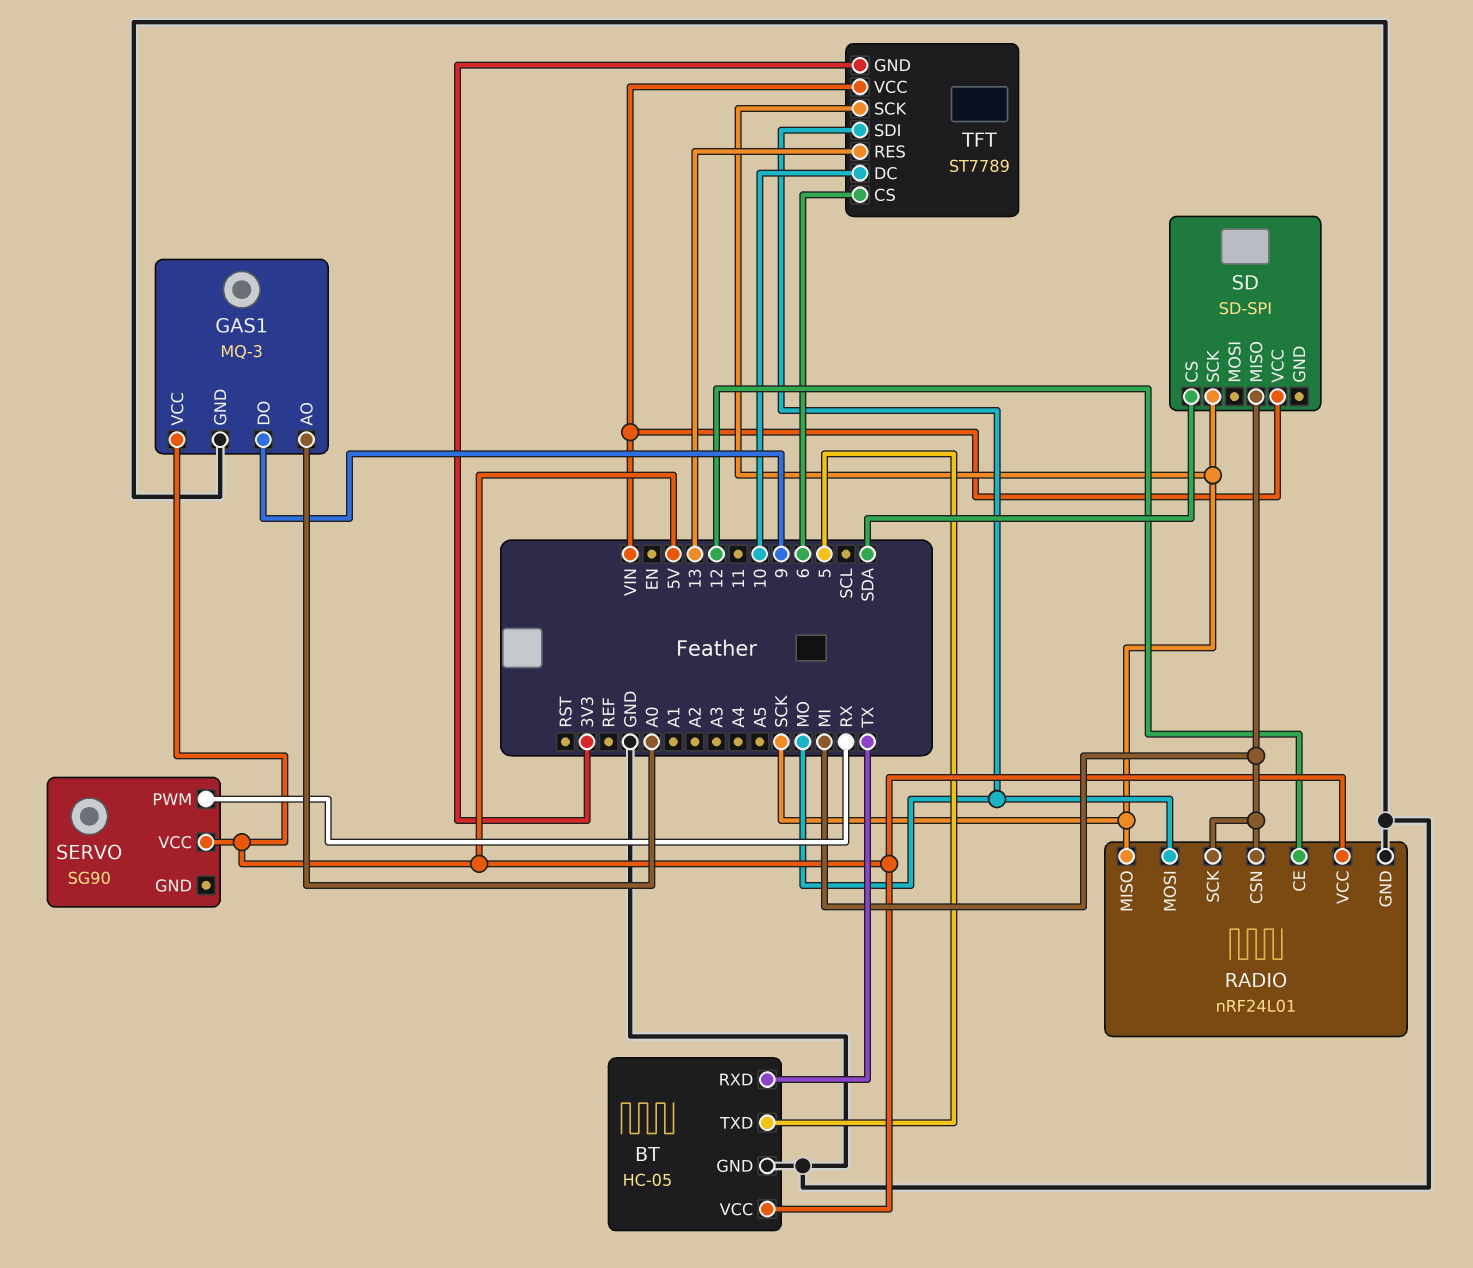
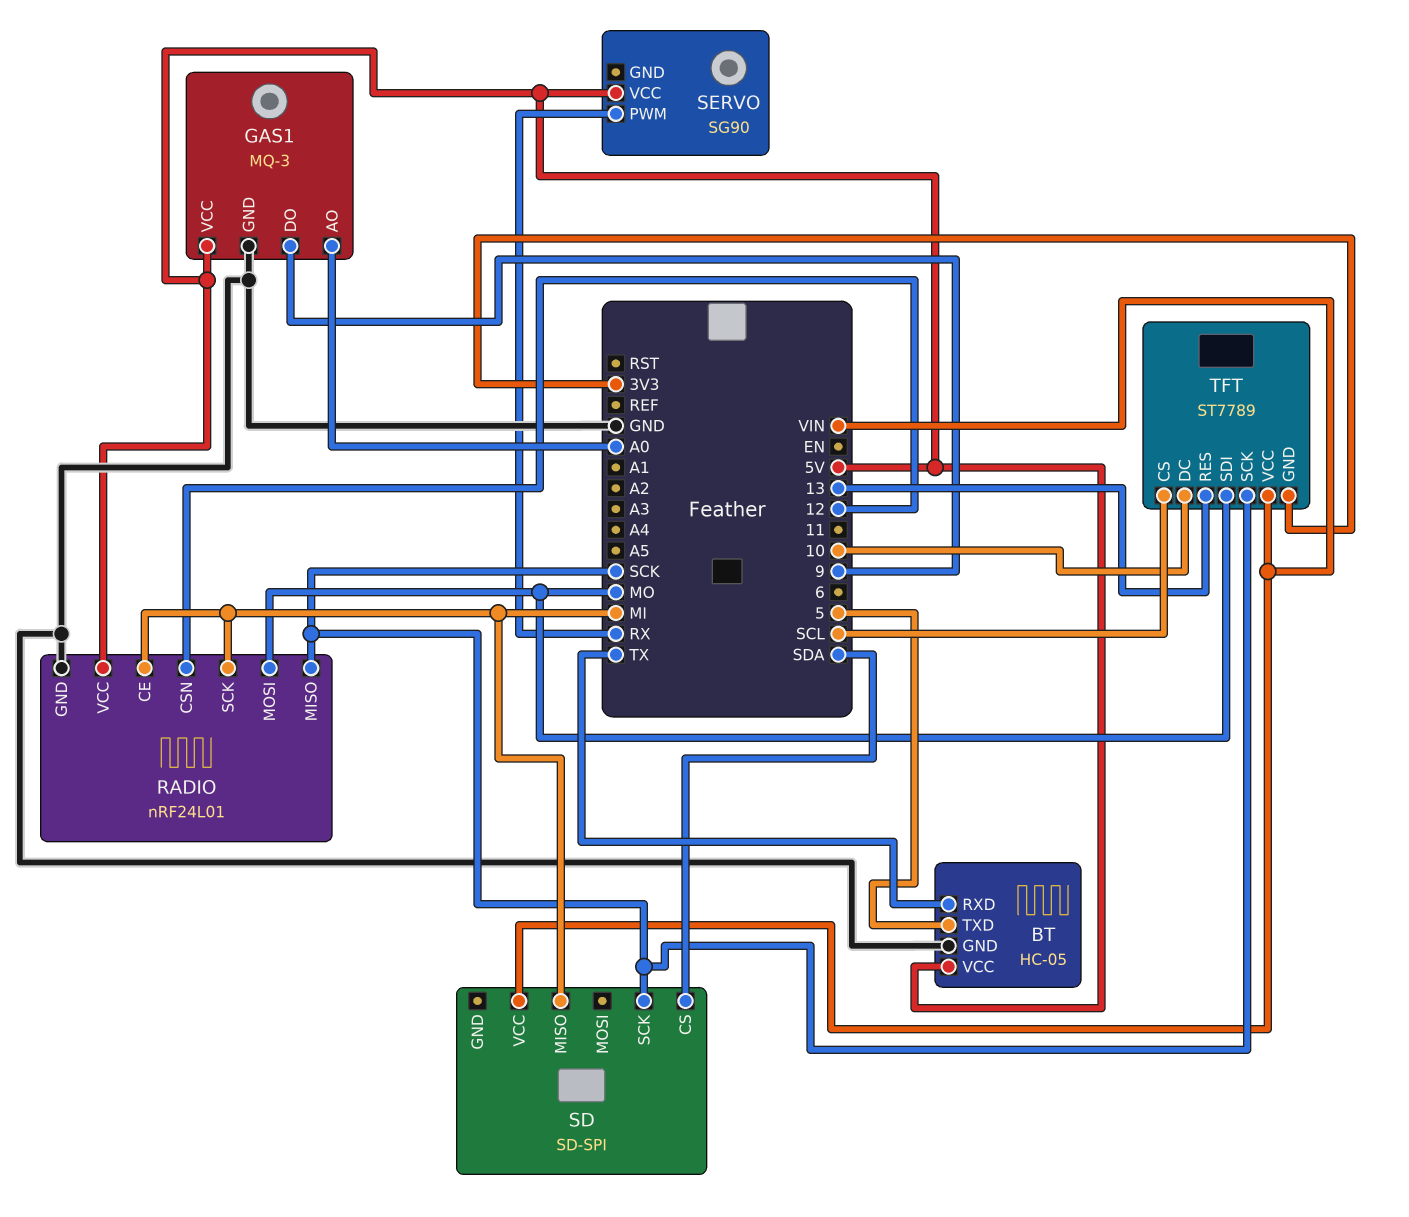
RADIO pin CE: 12 -> MI
RADIO pin CSN: MI -> 12
TFT pin CS: 6 -> SCL

